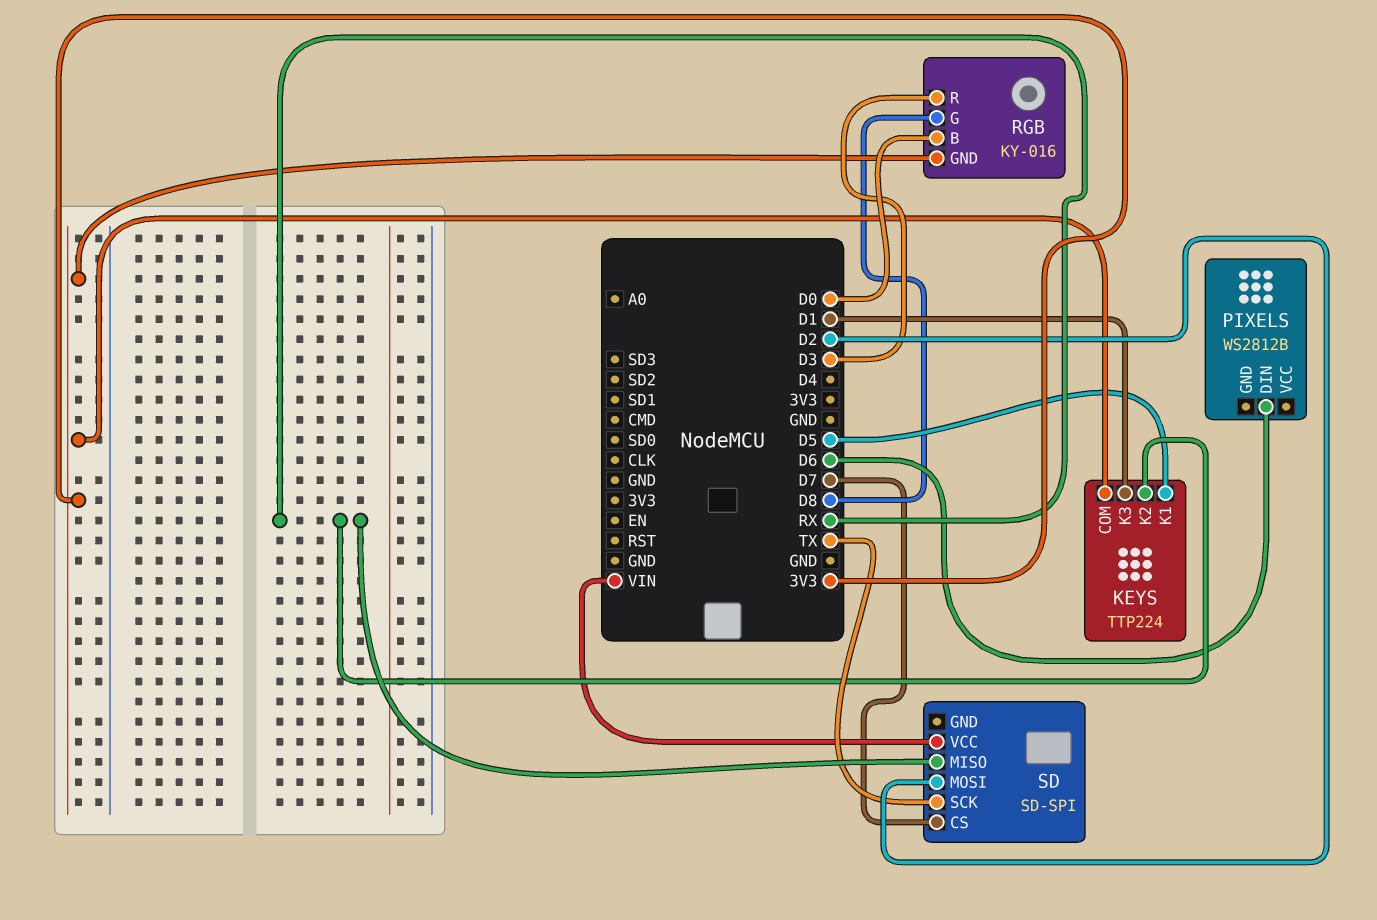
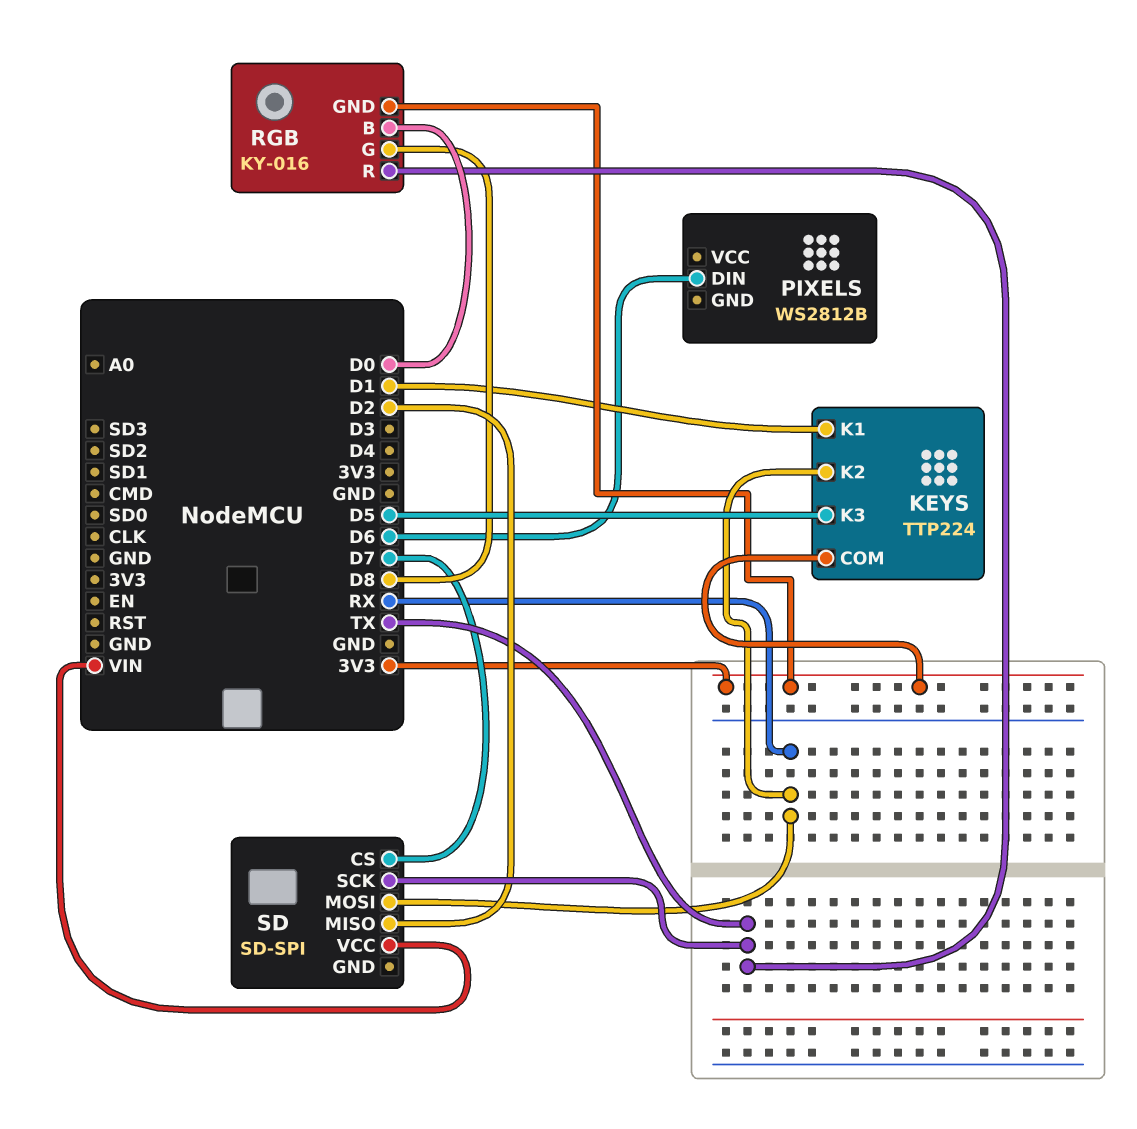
KEYS pin K1: D5 -> D1
KEYS pin K3: D1 -> D5
RGB pin R: D3 -> TX
SD pin MISO: RX -> D2
SD pin MOSI: D2 -> RX

